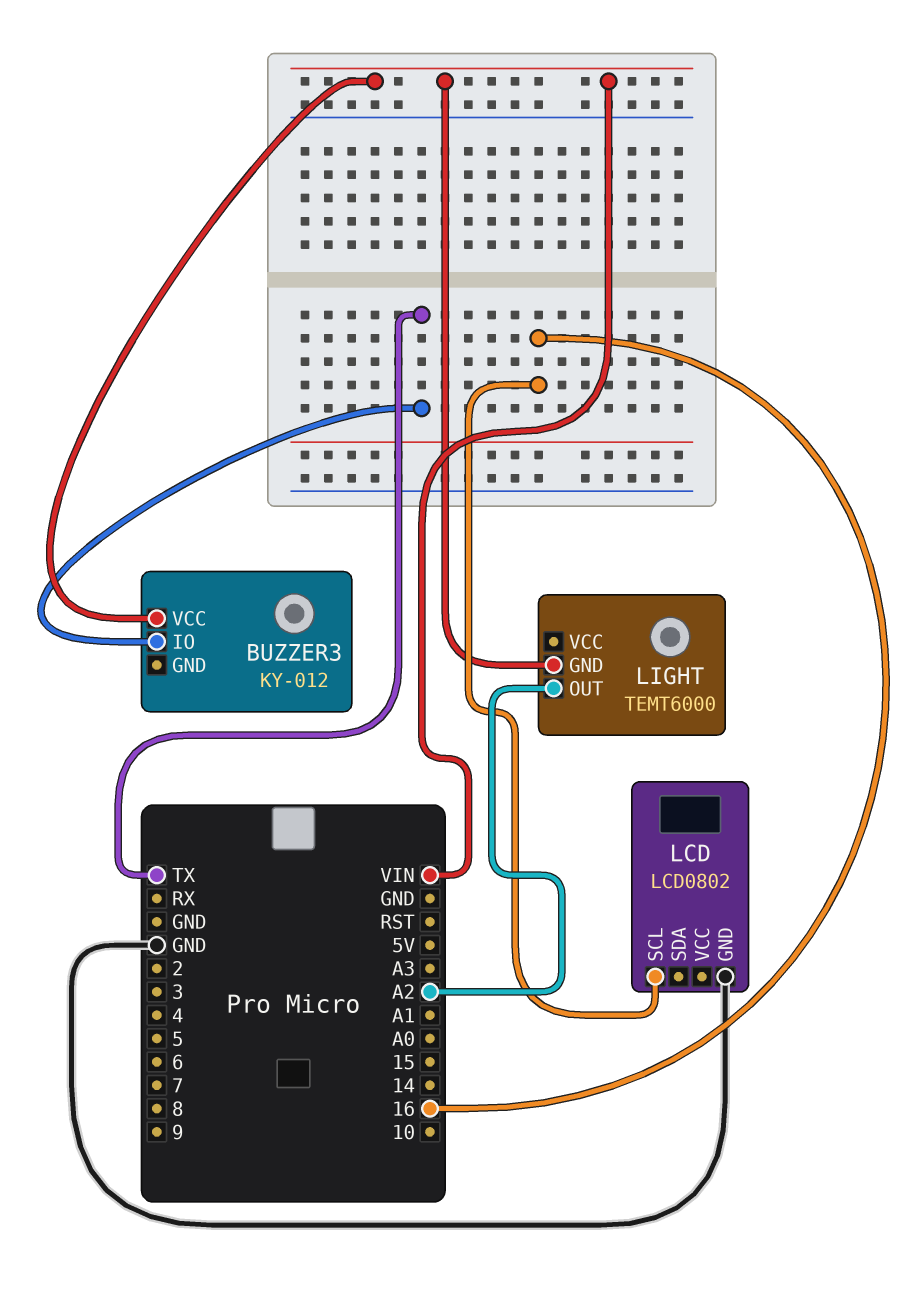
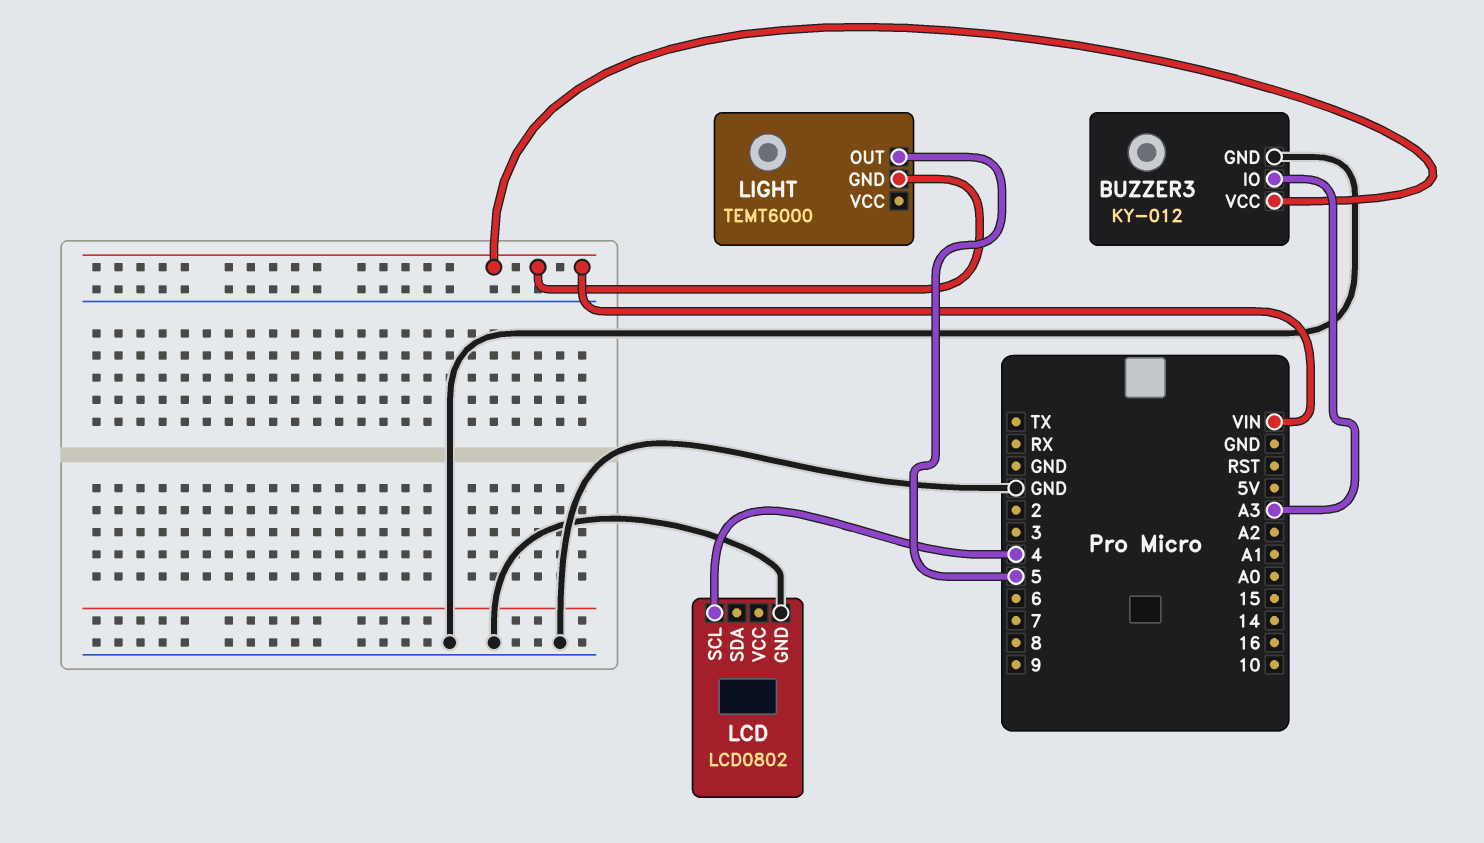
BUZZER3 pin GND: none -> GND
BUZZER3 pin IO: TX -> A3
LCD pin SCL: 16 -> 4
LIGHT pin OUT: A2 -> 5

